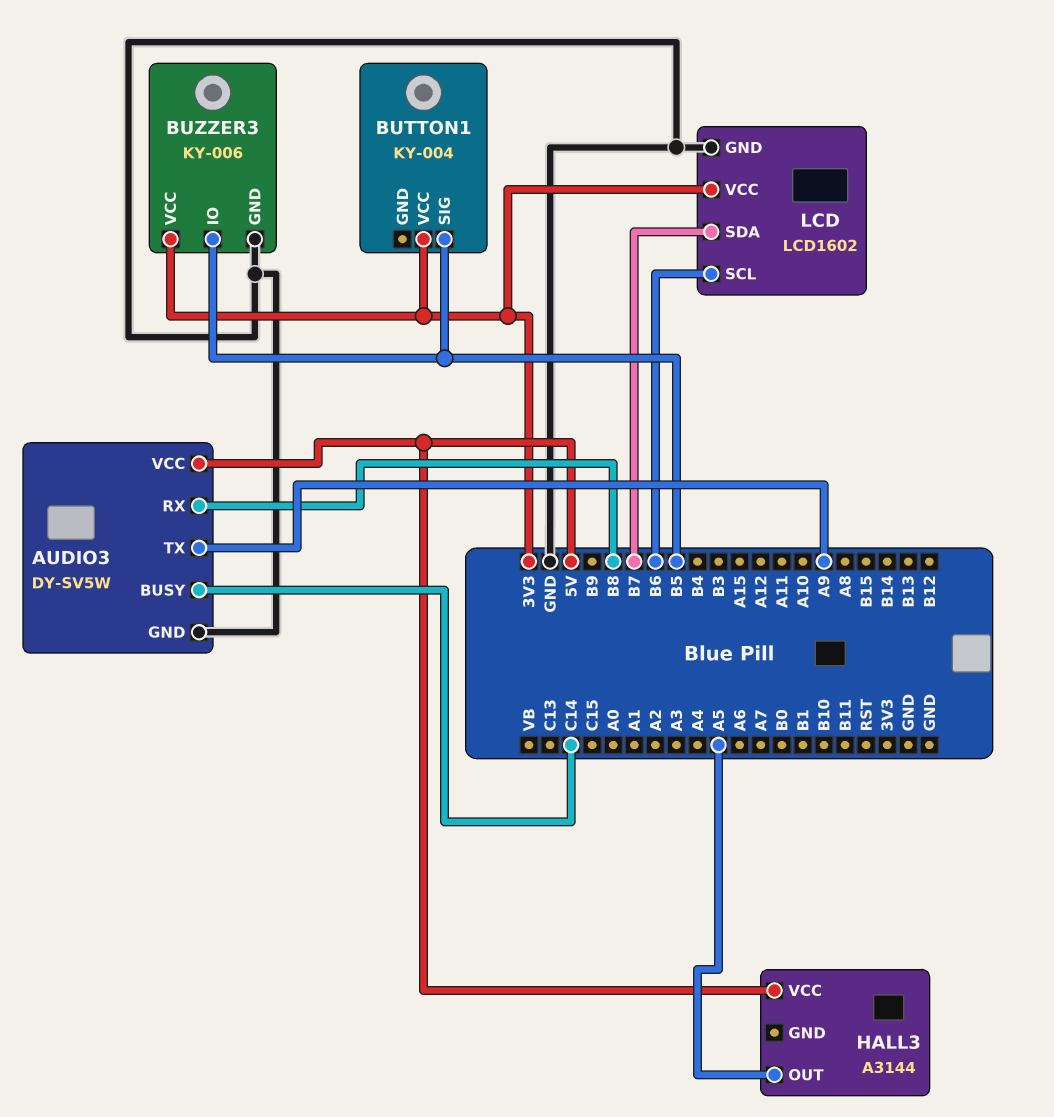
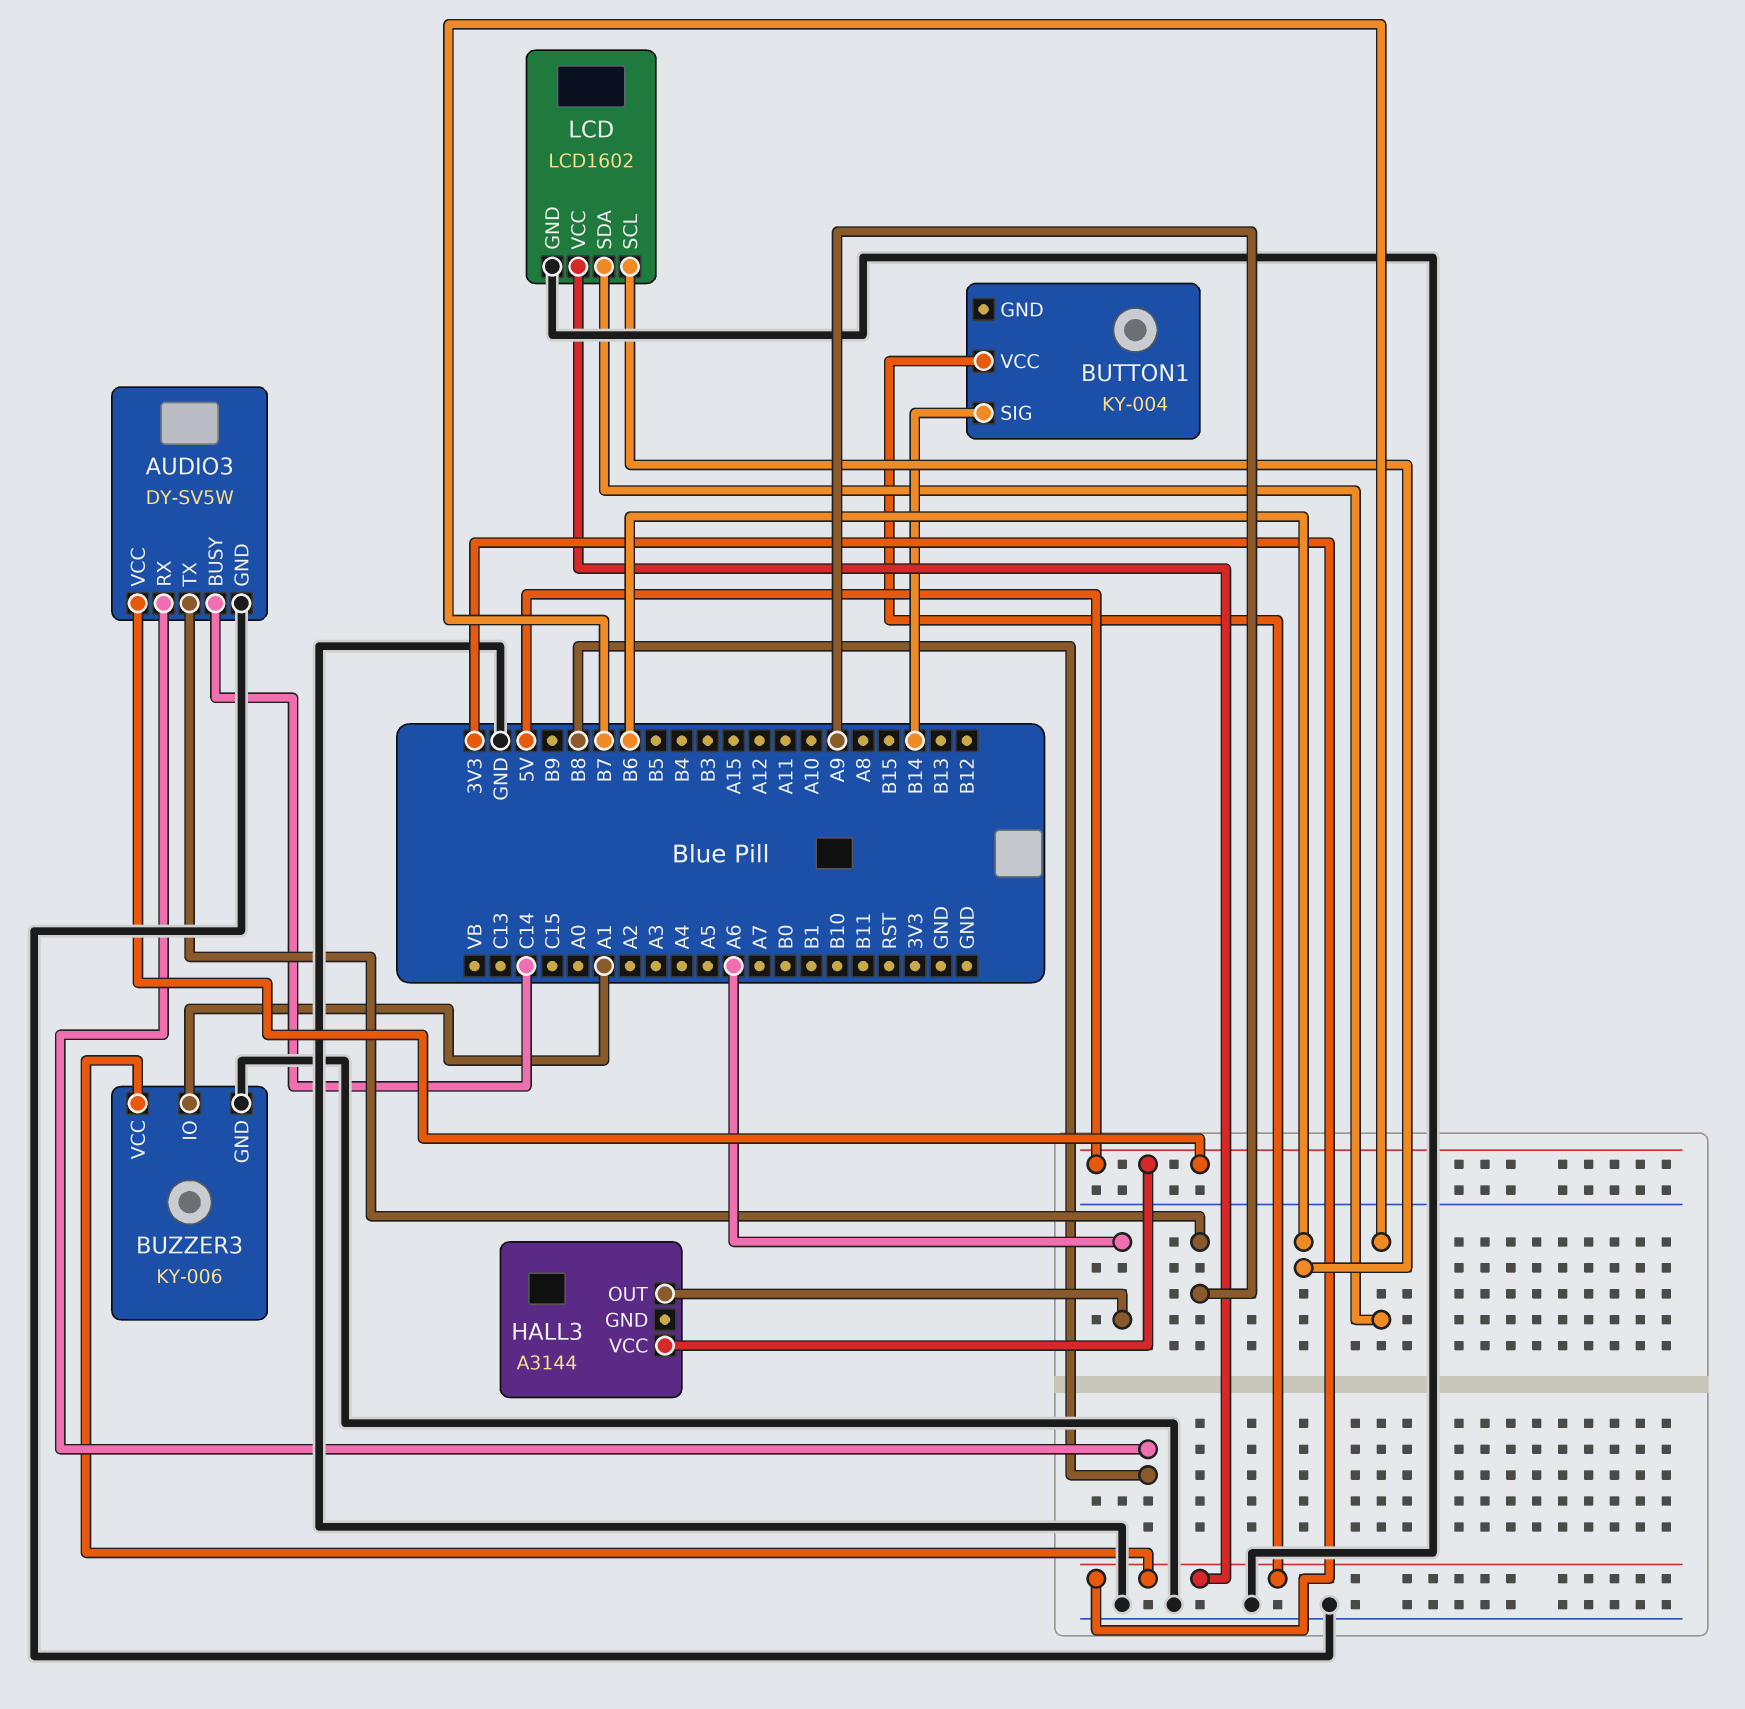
BUTTON1 pin SIG: B5 -> B14
BUZZER3 pin IO: B5 -> A1
HALL3 pin OUT: A5 -> A6

